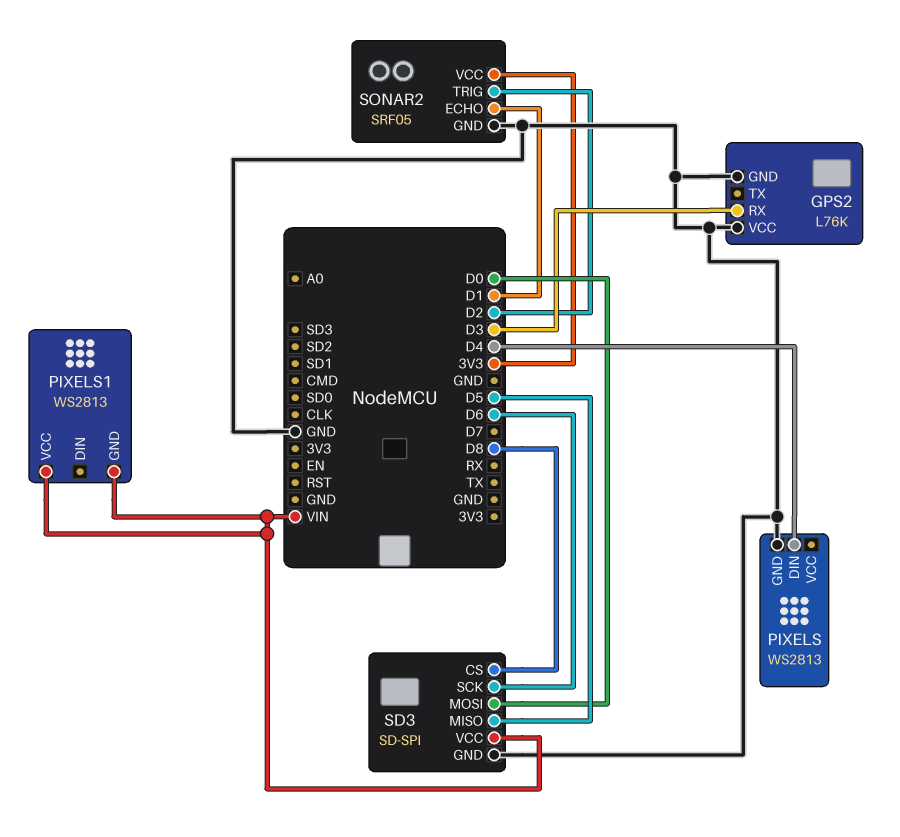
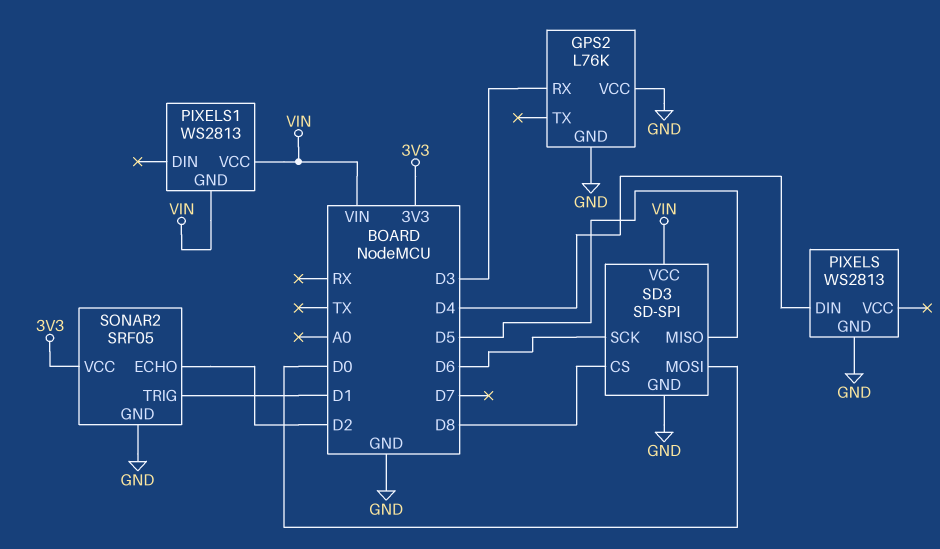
SONAR2 pin ECHO: D1 -> D2
SONAR2 pin TRIG: D2 -> D1

